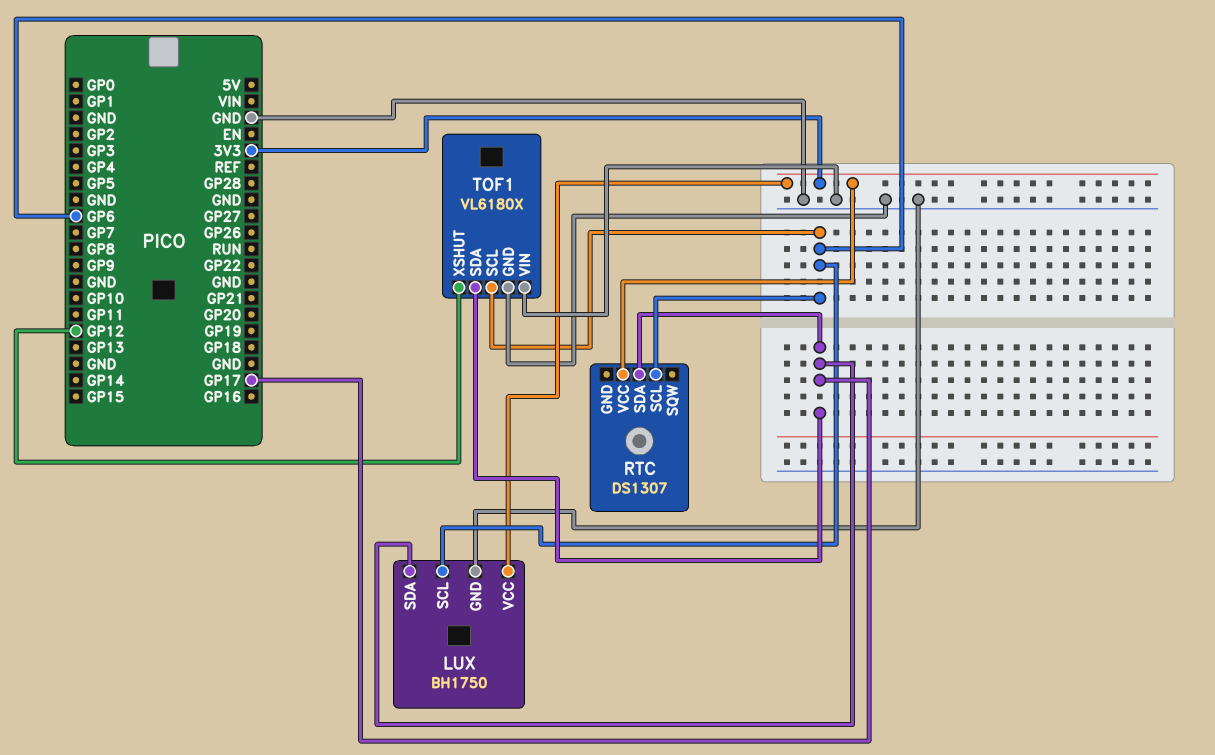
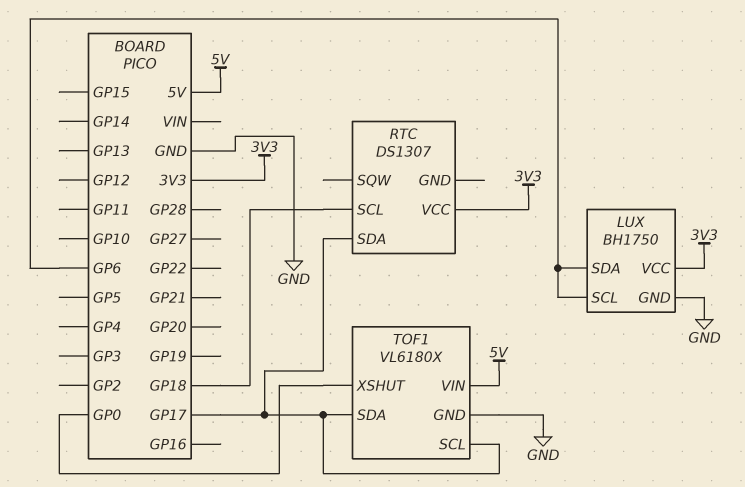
LUX pin SDA: GP17 -> GP6
RTC pin SCL: GP6 -> GP18
TOF1 pin SCL: GP6 -> GP17
TOF1 pin VIN: GND -> 5V
TOF1 pin XSHUT: GP12 -> GP0

